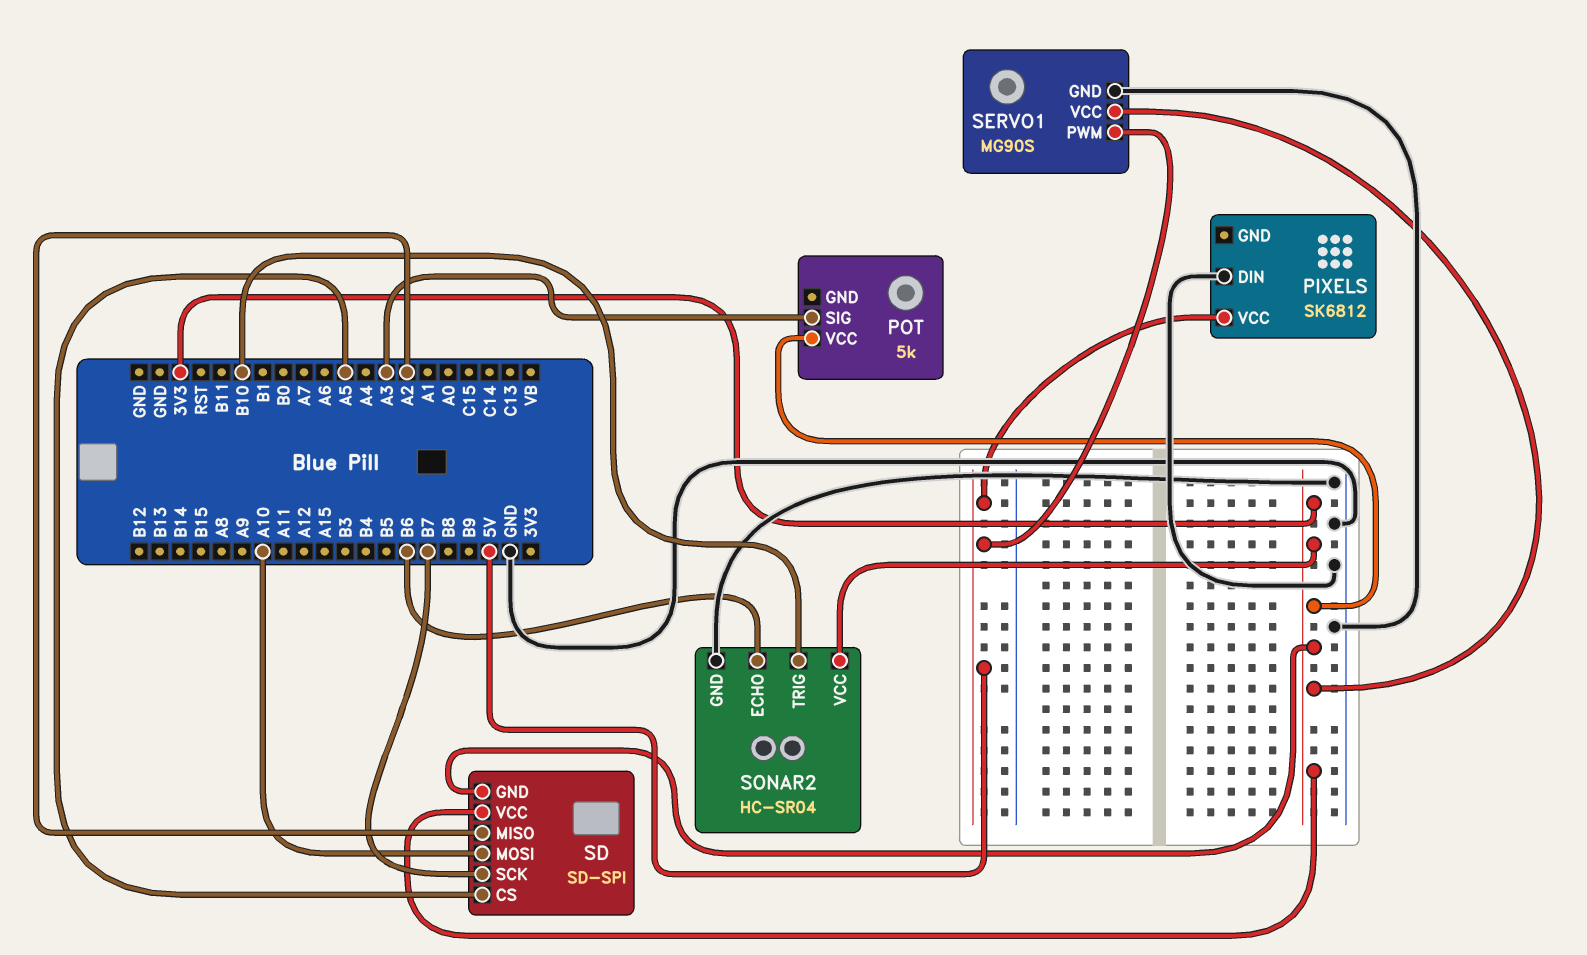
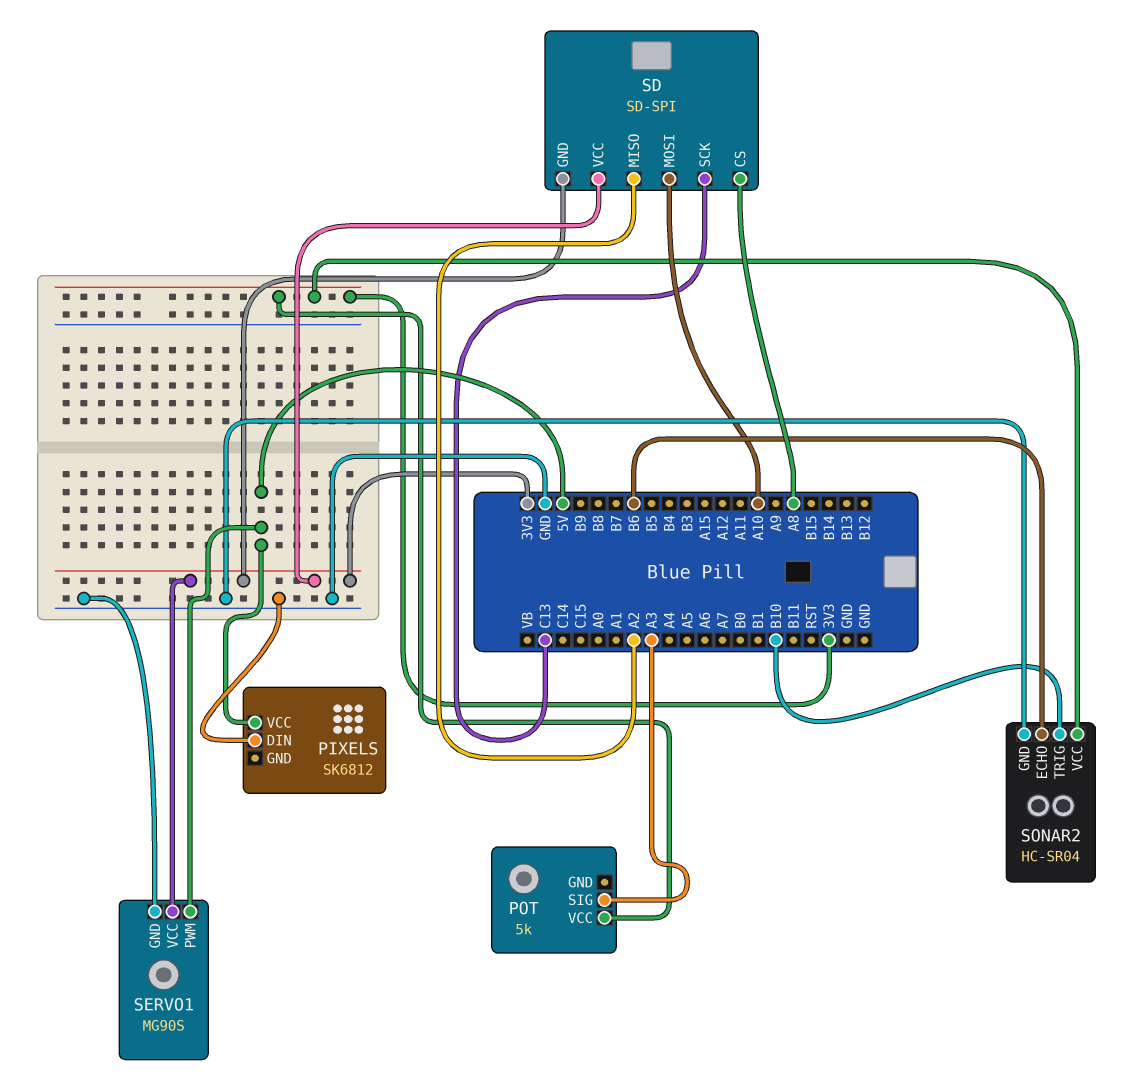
SD pin CS: A5 -> A8
SD pin SCK: B7 -> C13

